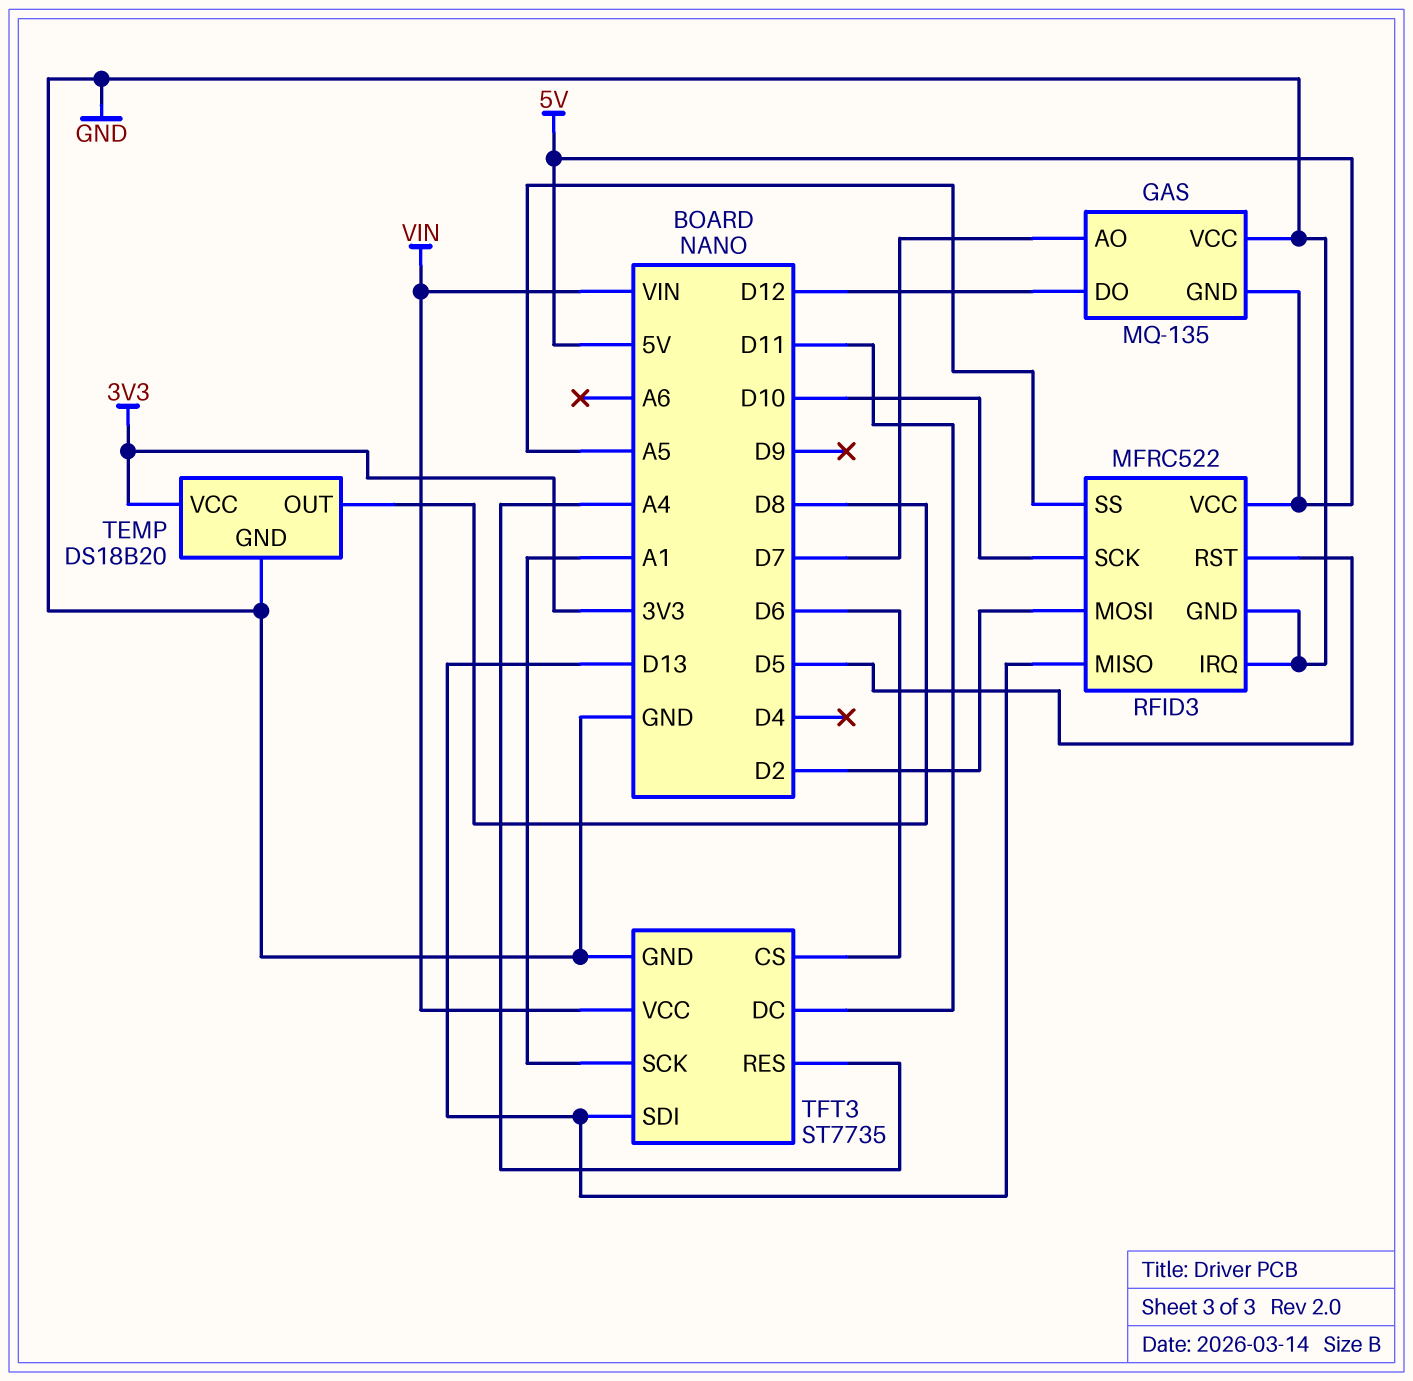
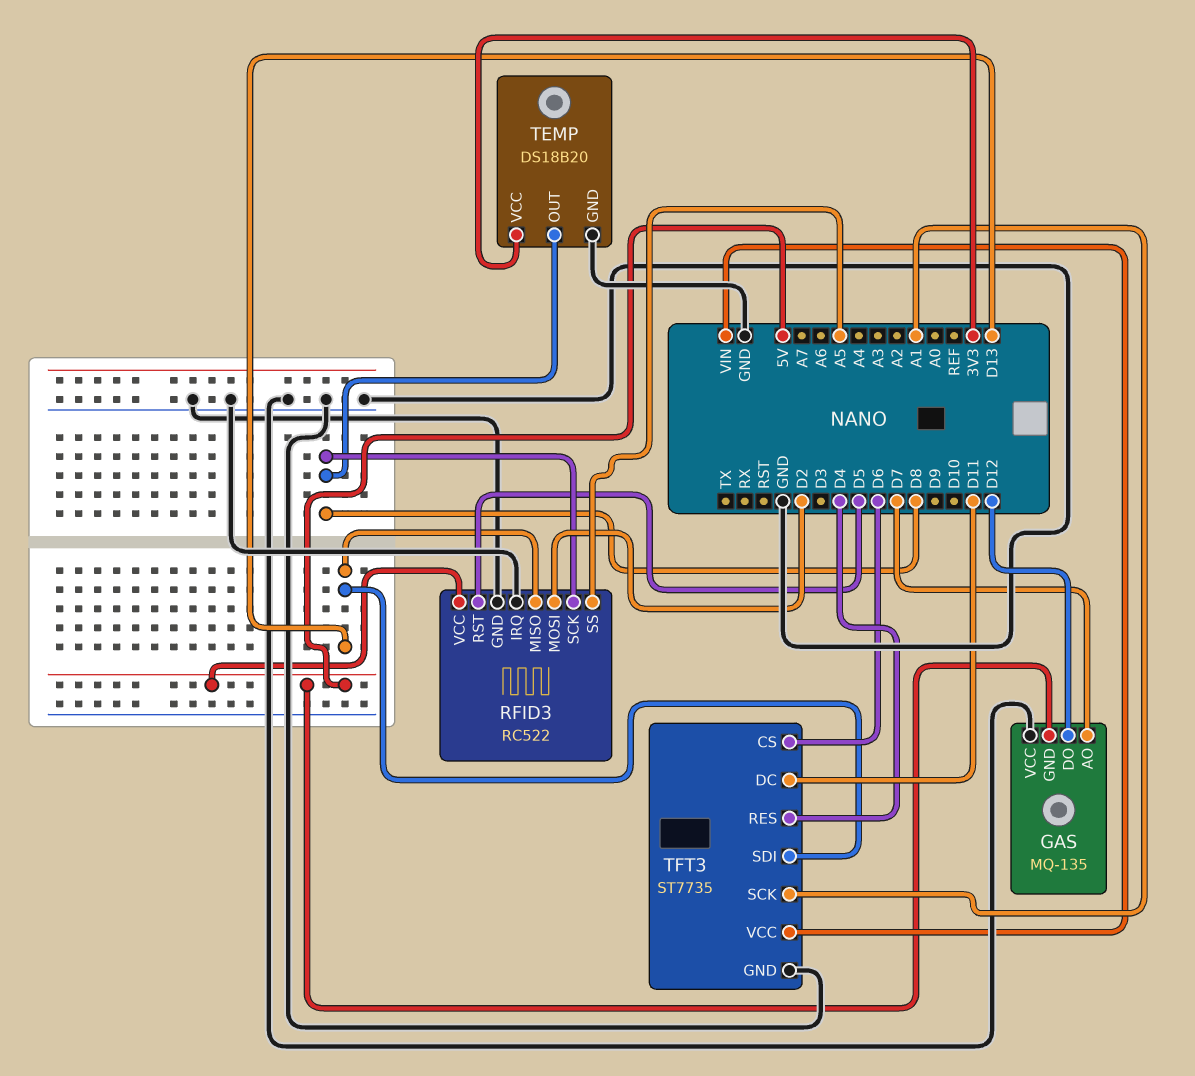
RFID3: MFRC522 -> RC522
RFID3 pin SCK: D10 -> D8
TFT3 pin RES: A4 -> D4

